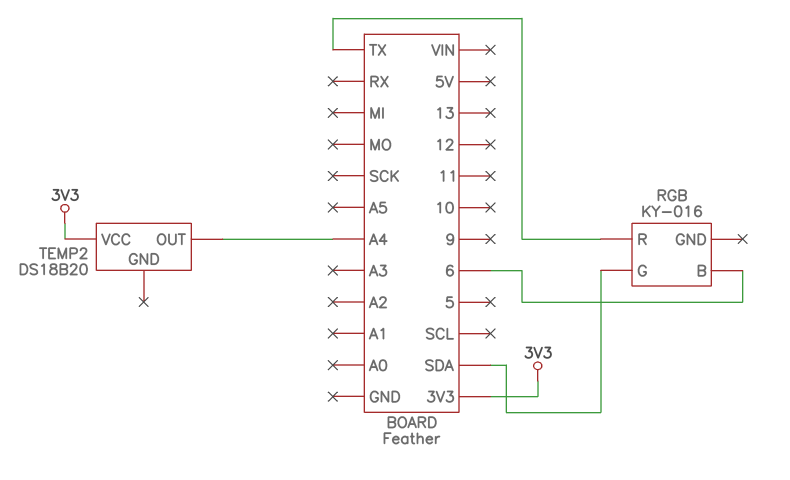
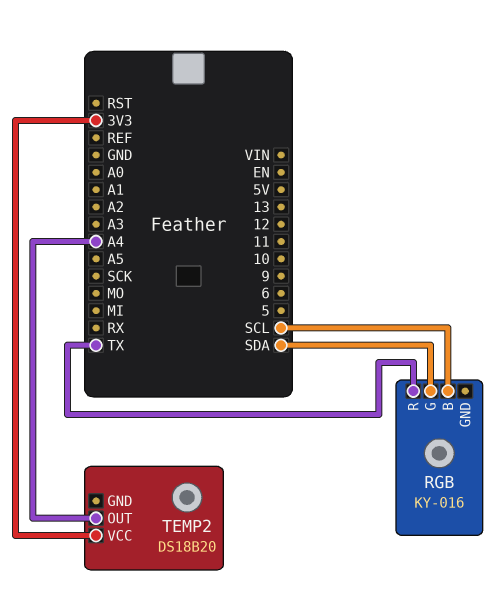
RGB pin B: 6 -> SCL

